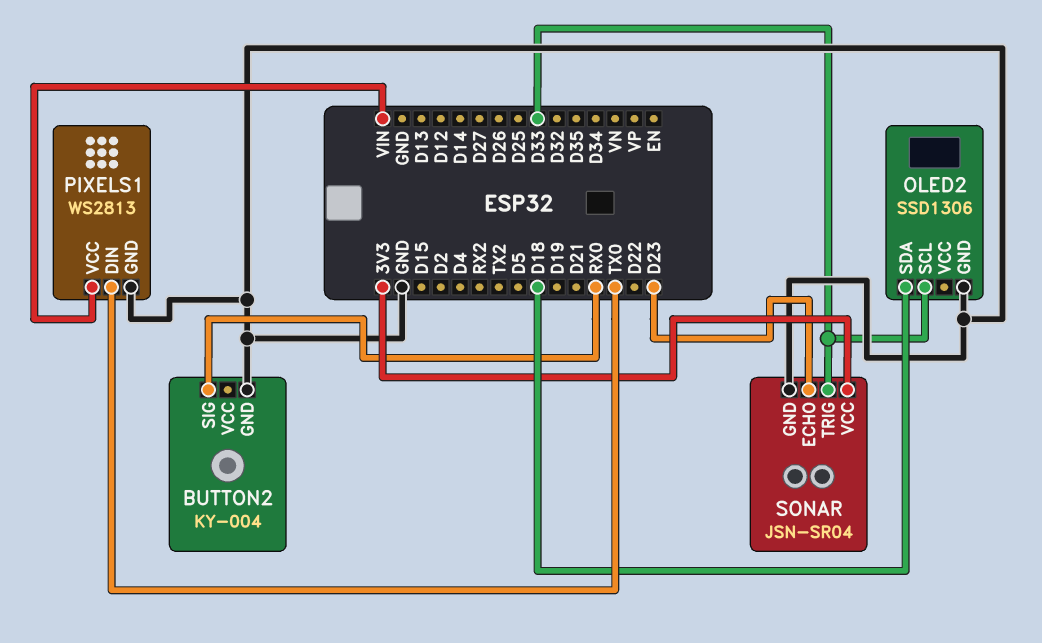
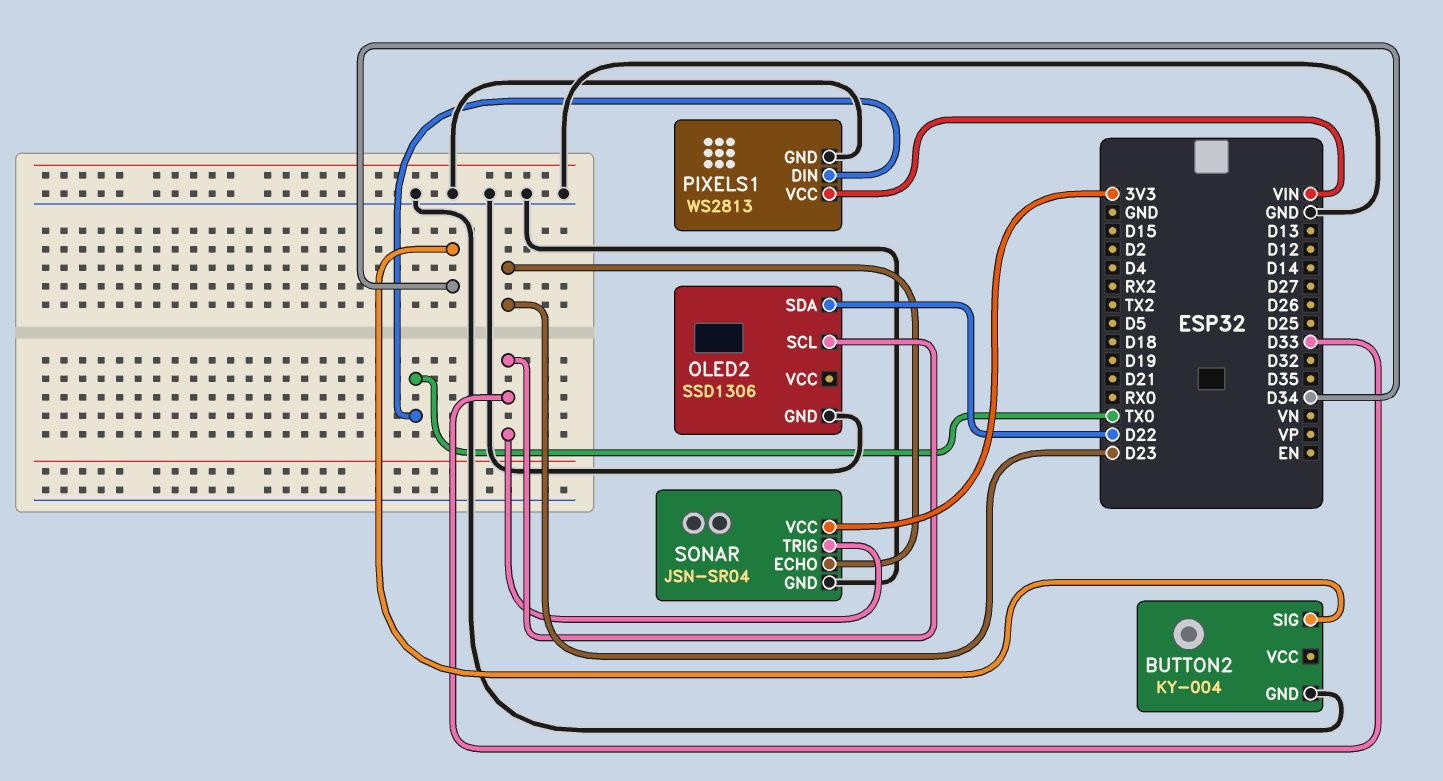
BUTTON2 pin SIG: RX0 -> D34
OLED2 pin SDA: D18 -> D22

